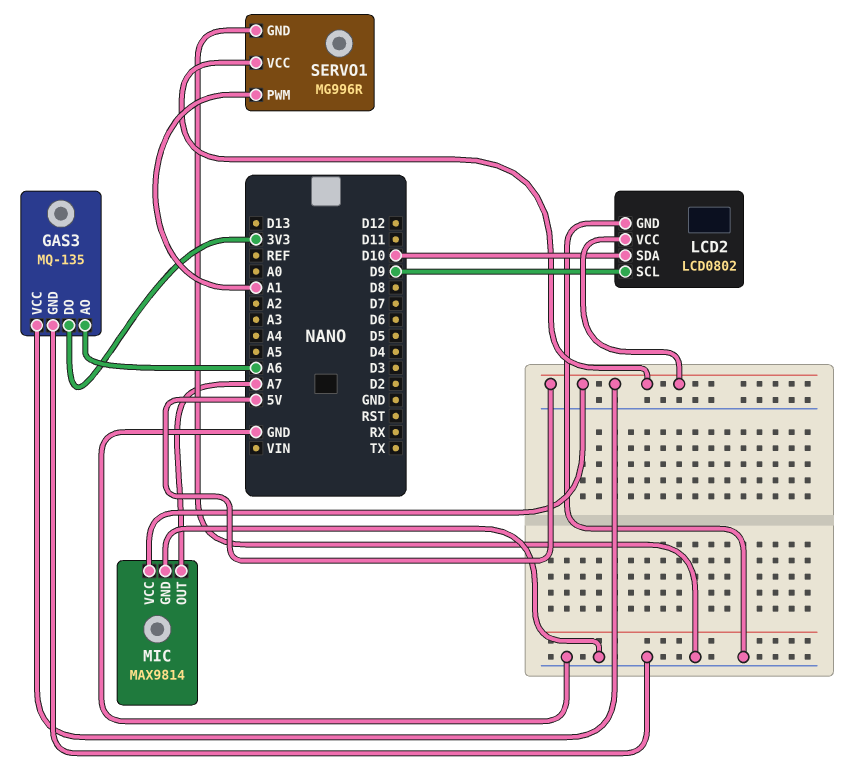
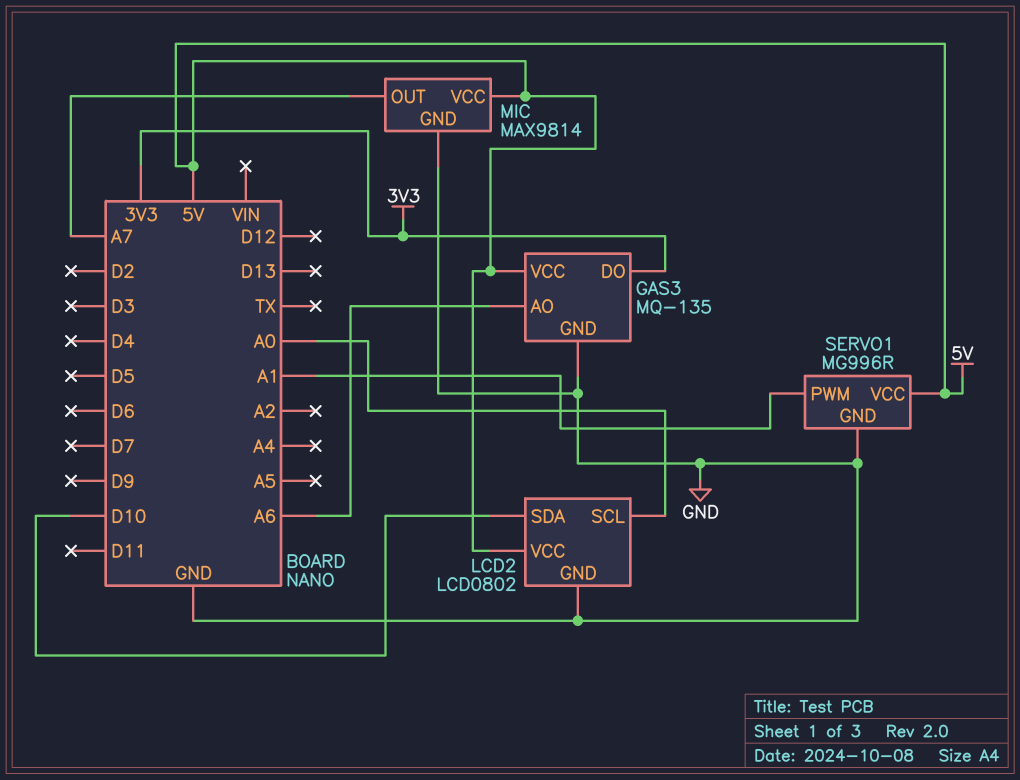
LCD2 pin SCL: D9 -> A0

